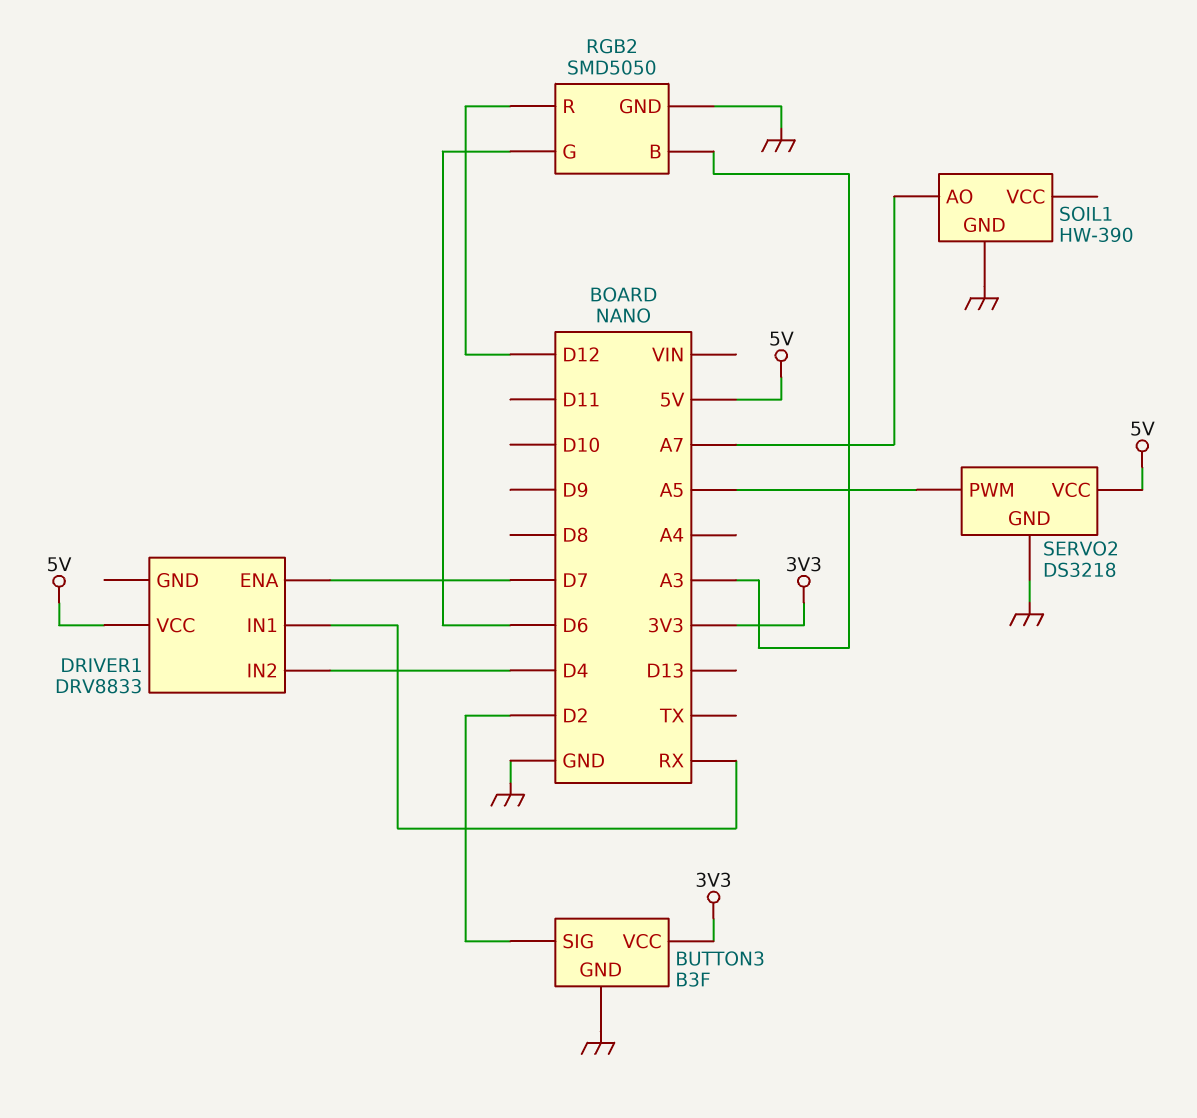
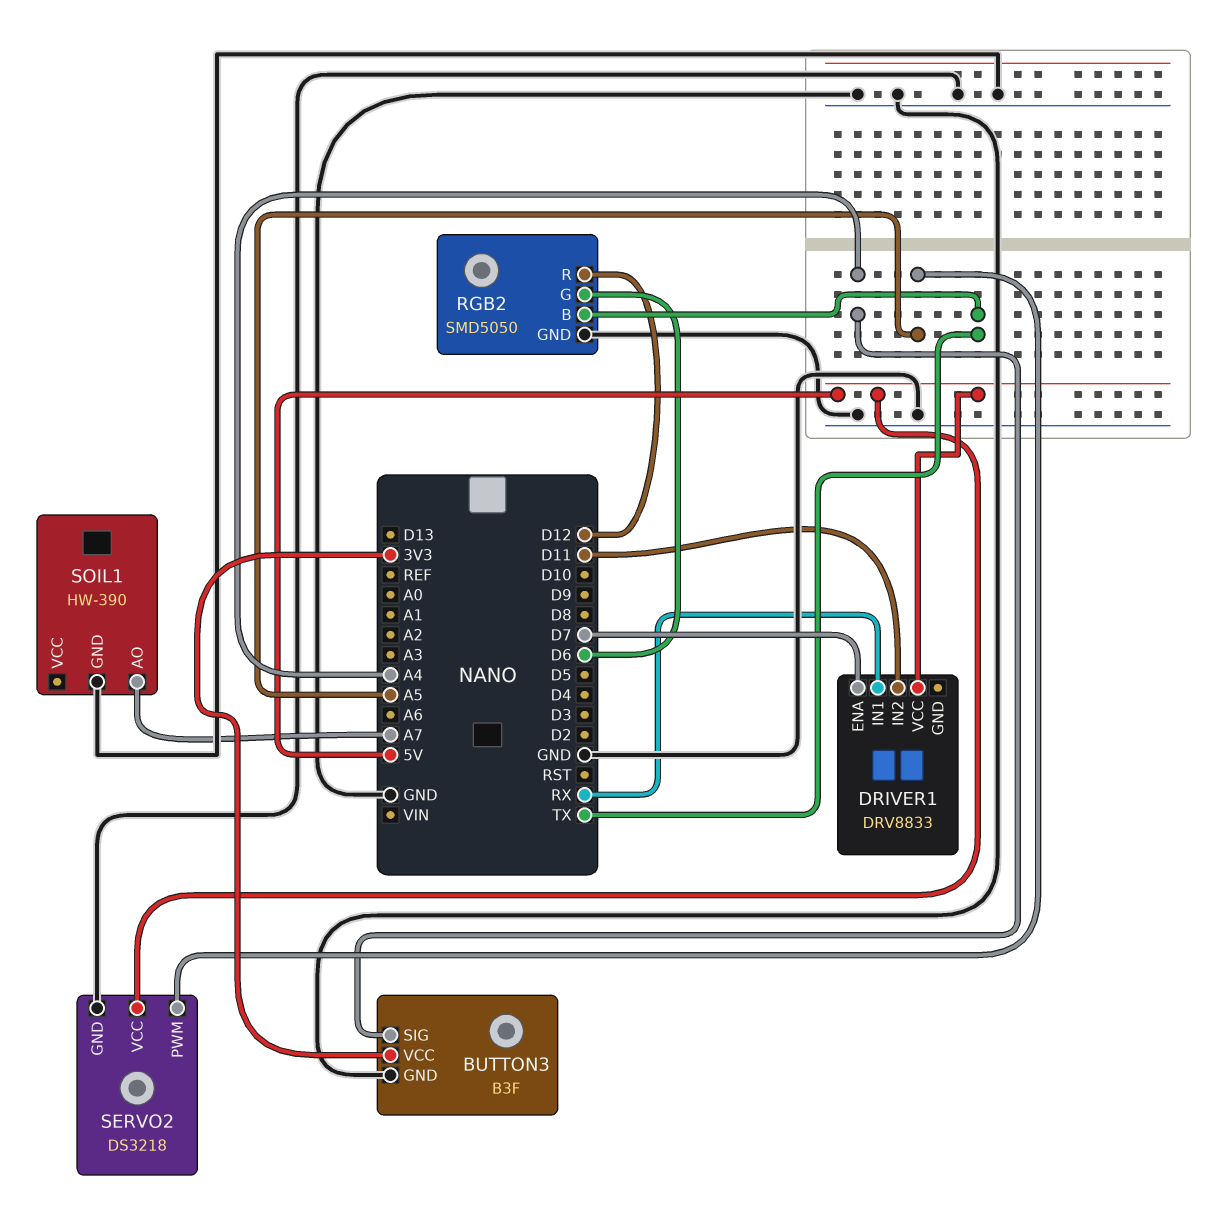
BUTTON3 pin SIG: D2 -> A4
DRIVER1 pin IN2: D4 -> D11
RGB2 pin B: A3 -> TX

